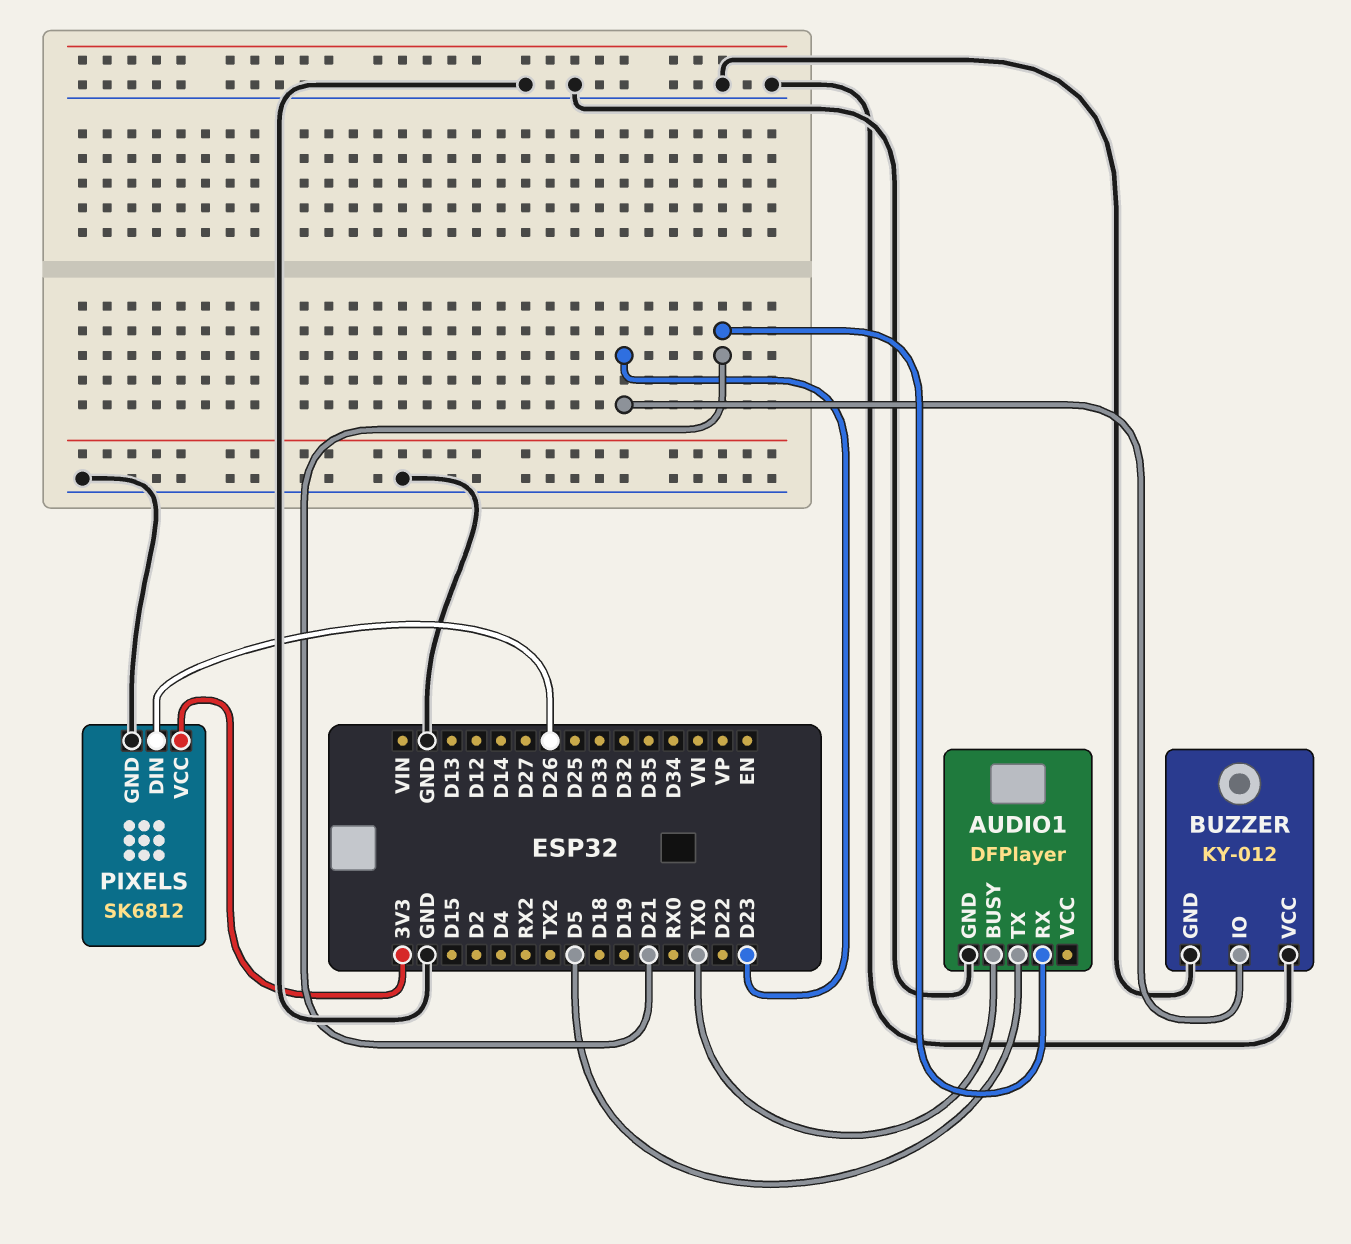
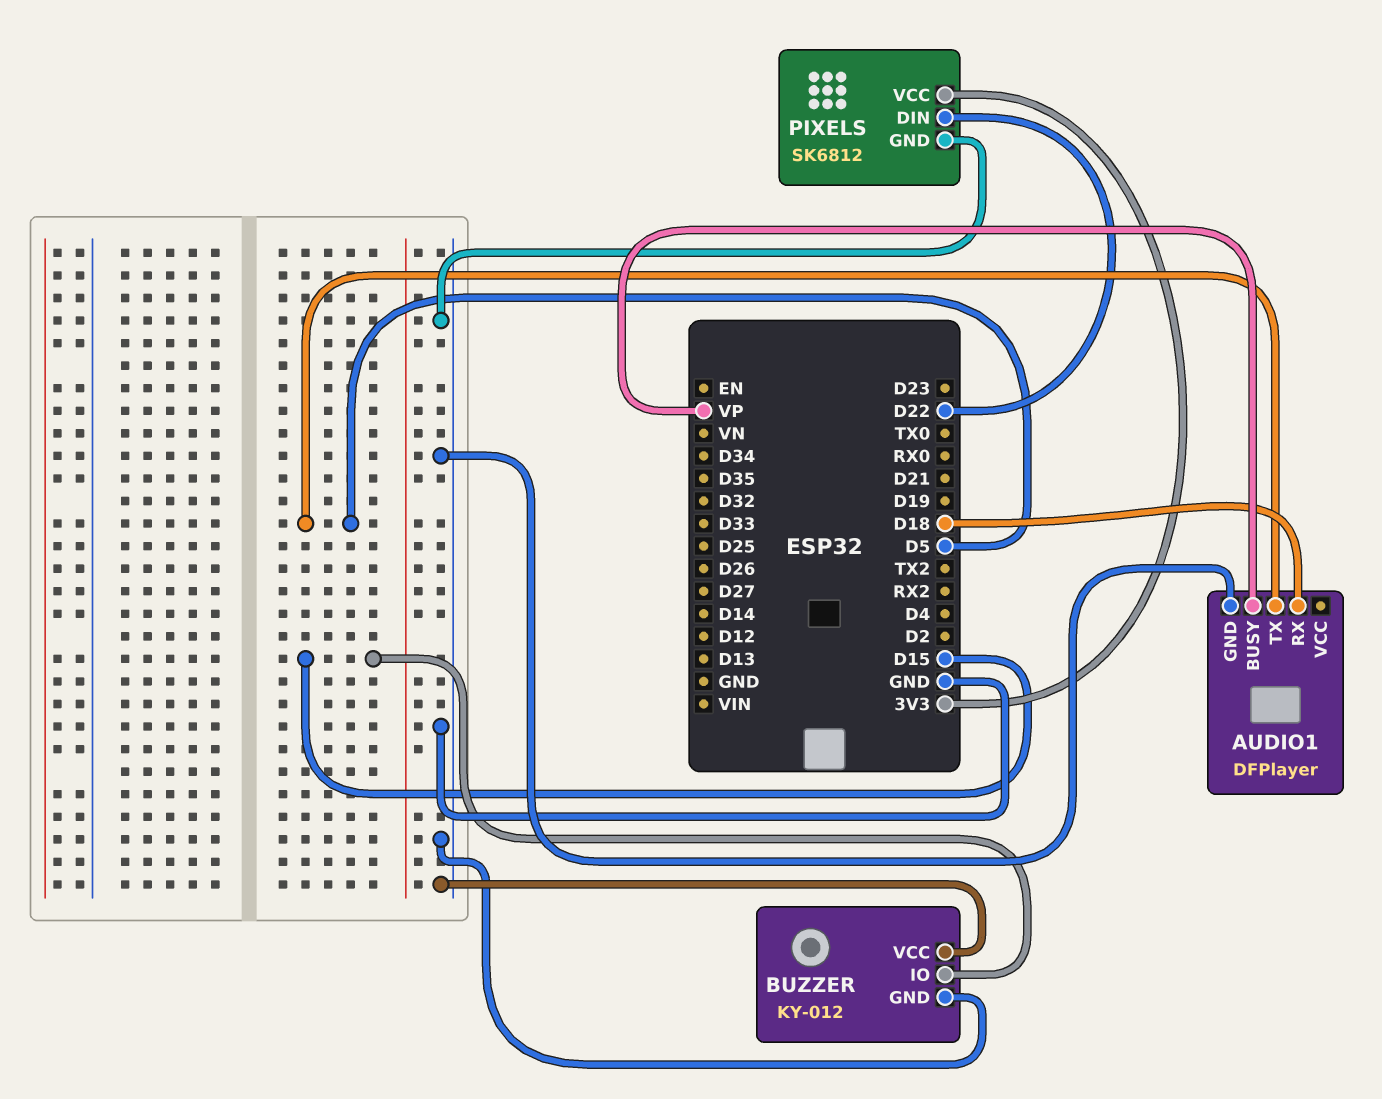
AUDIO1 pin BUSY: TX0 -> VP
AUDIO1 pin RX: D21 -> D18
BUZZER pin IO: D23 -> D15
PIXELS pin DIN: D26 -> D22

